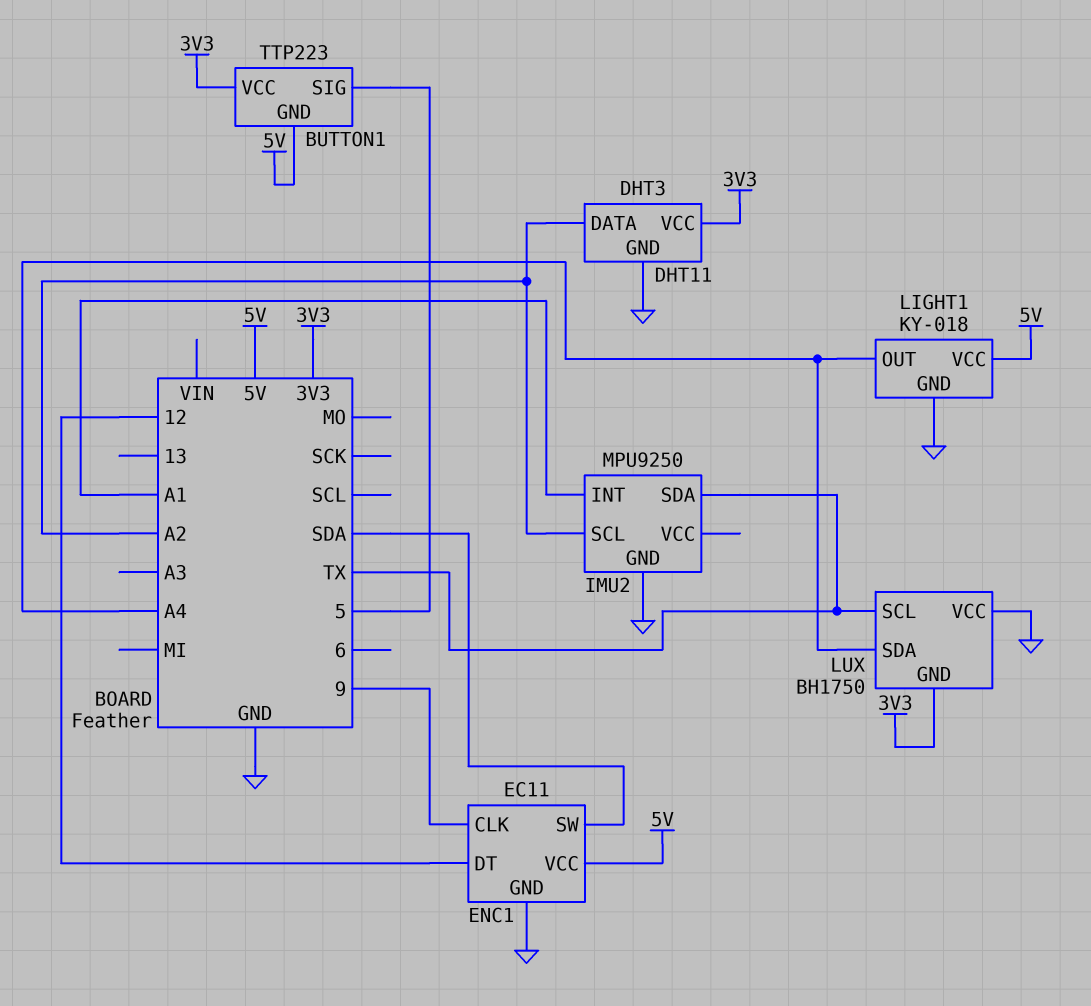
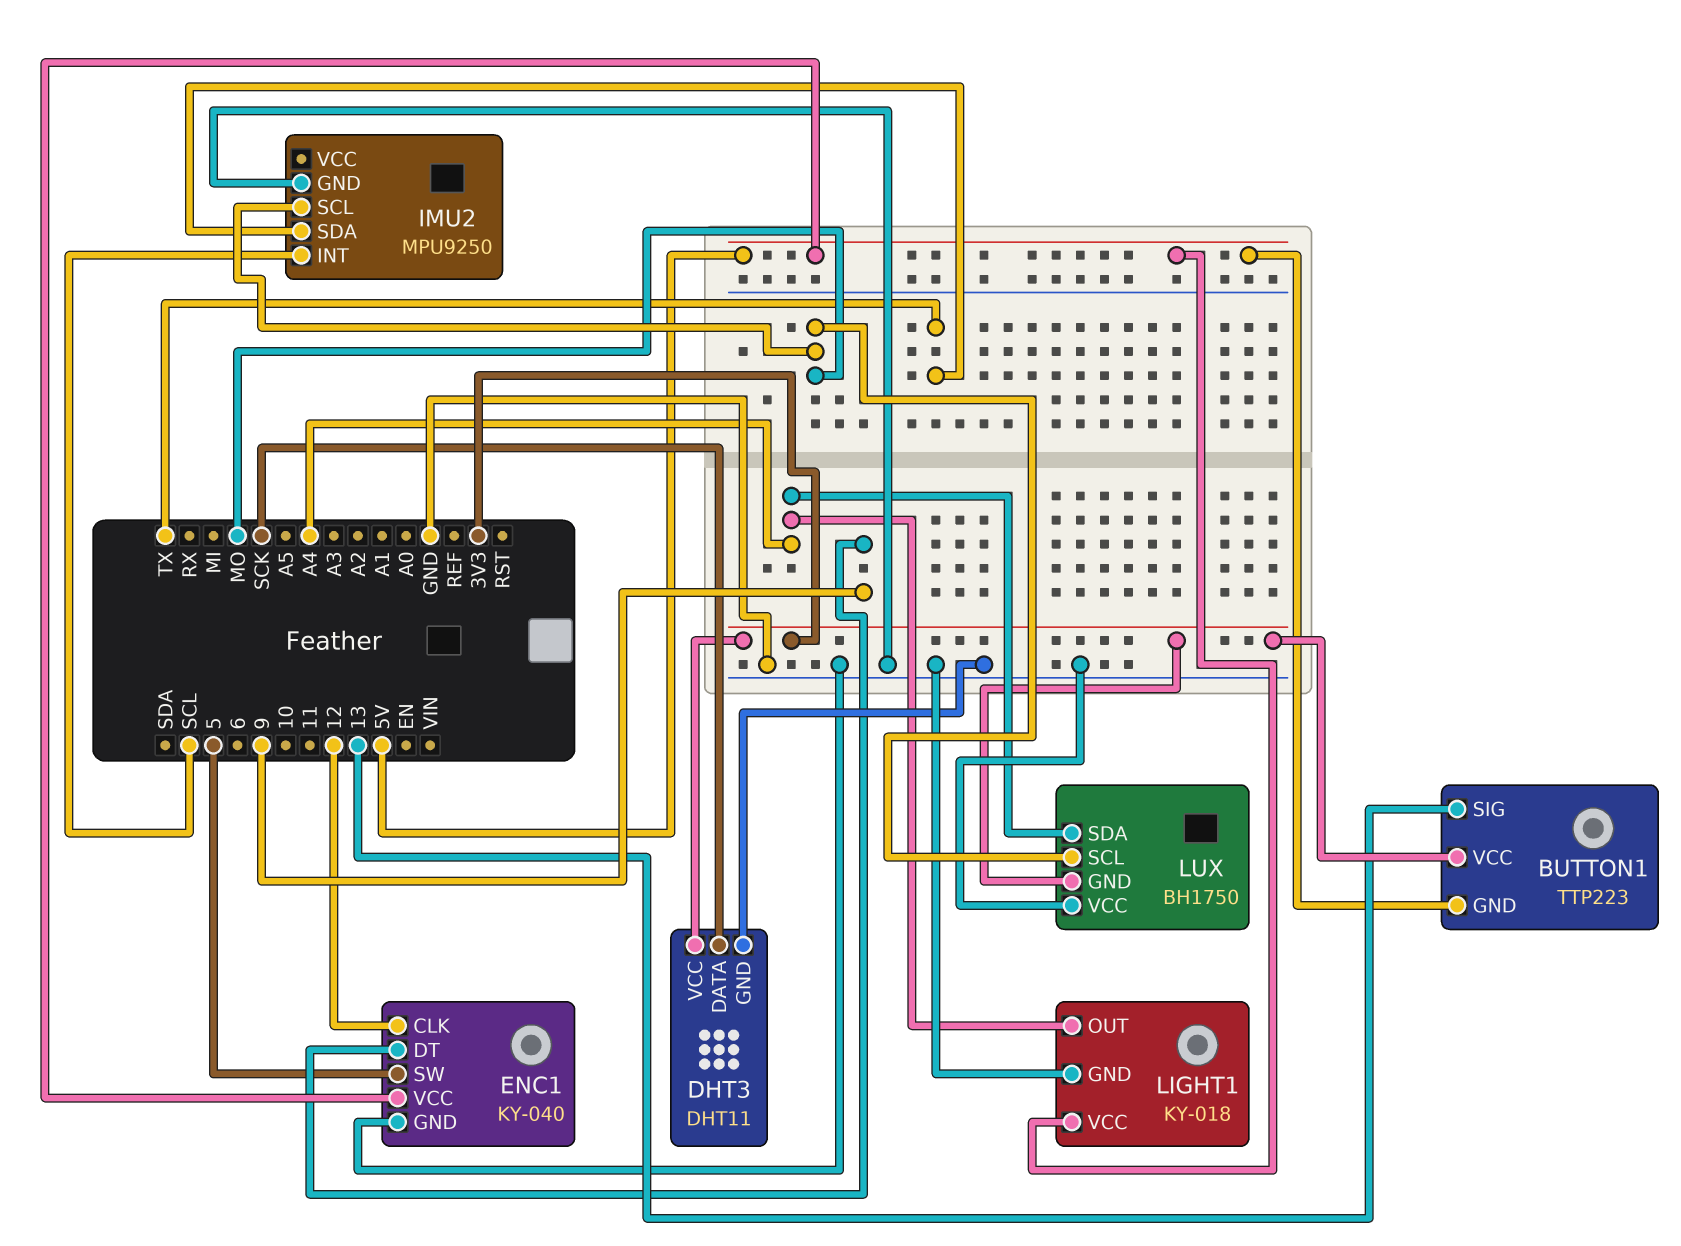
BUTTON1 pin SIG: 5 -> 13
DHT3 pin DATA: A2 -> SCK
ENC1: EC11 -> KY-040
ENC1 pin CLK: 9 -> 12
ENC1 pin DT: 12 -> 9
ENC1 pin SW: SDA -> 5
IMU2 pin INT: A1 -> SCL
IMU2 pin SCL: A2 -> MO
LUX pin SCL: TX -> MO

